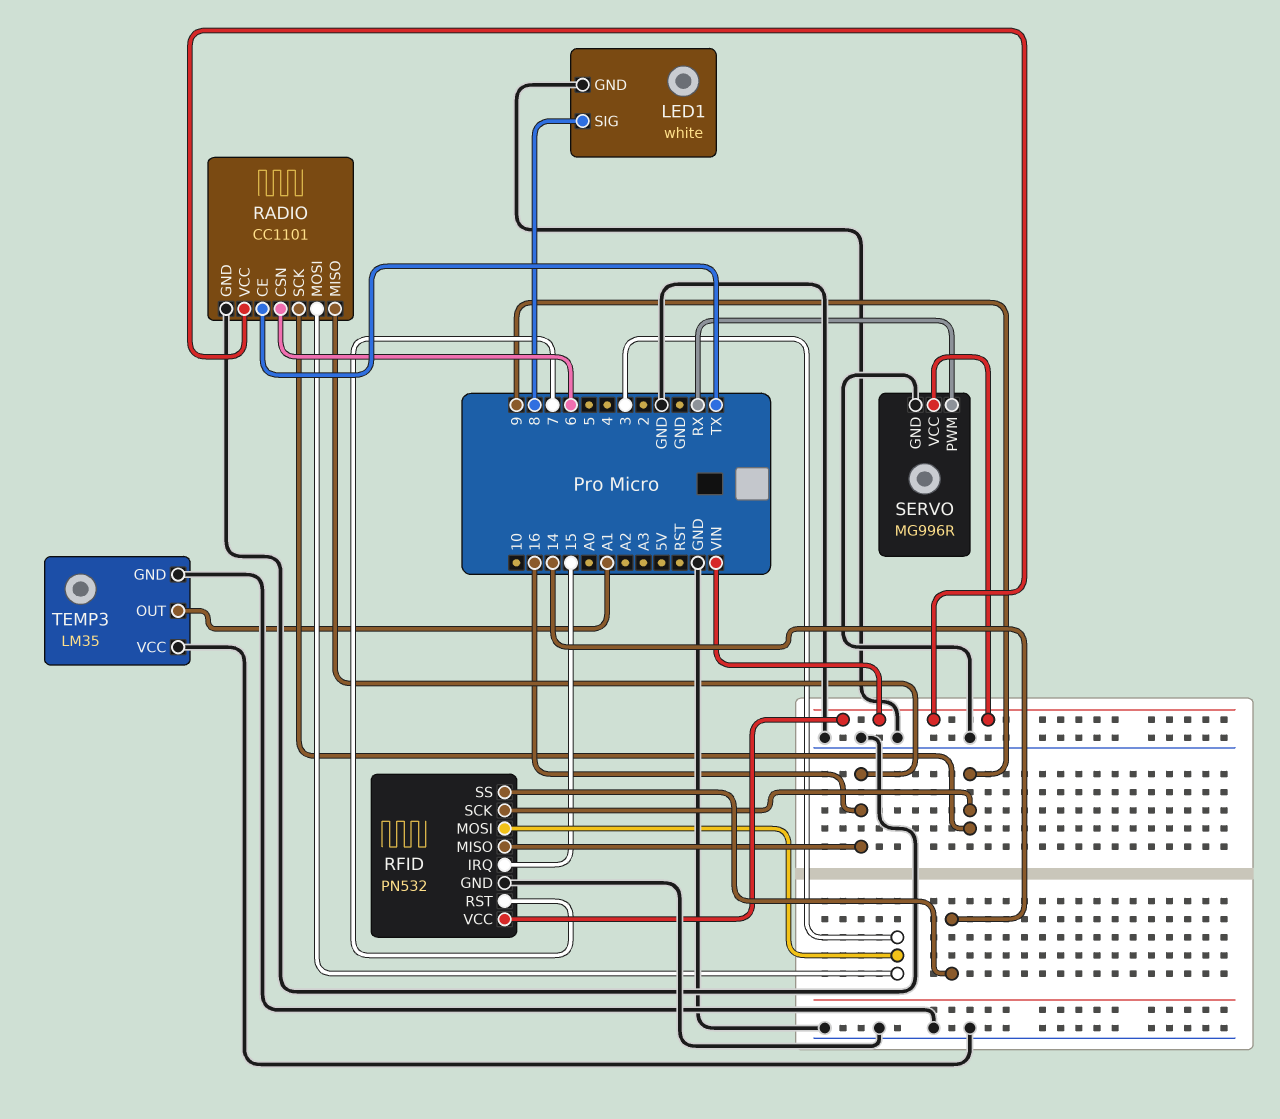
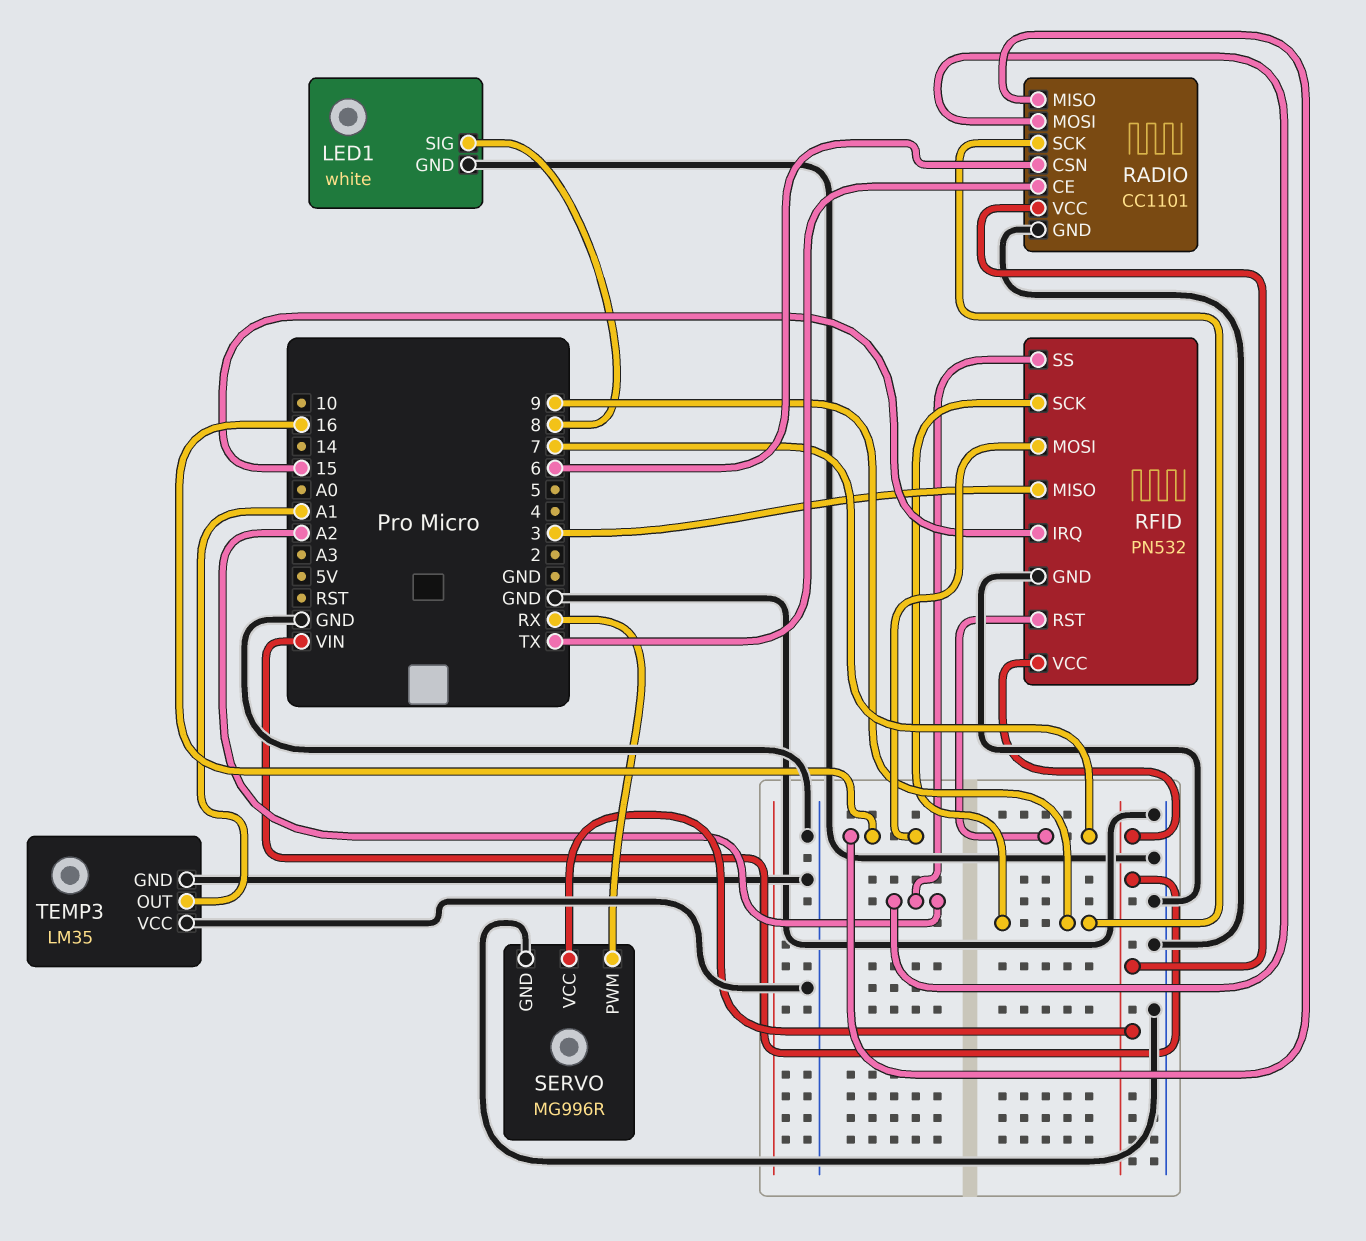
RADIO pin MOSI: 3 -> A2
RFID pin MISO: 16 -> 3
RFID pin MOSI: 3 -> 16
RFID pin SS: 14 -> A2

